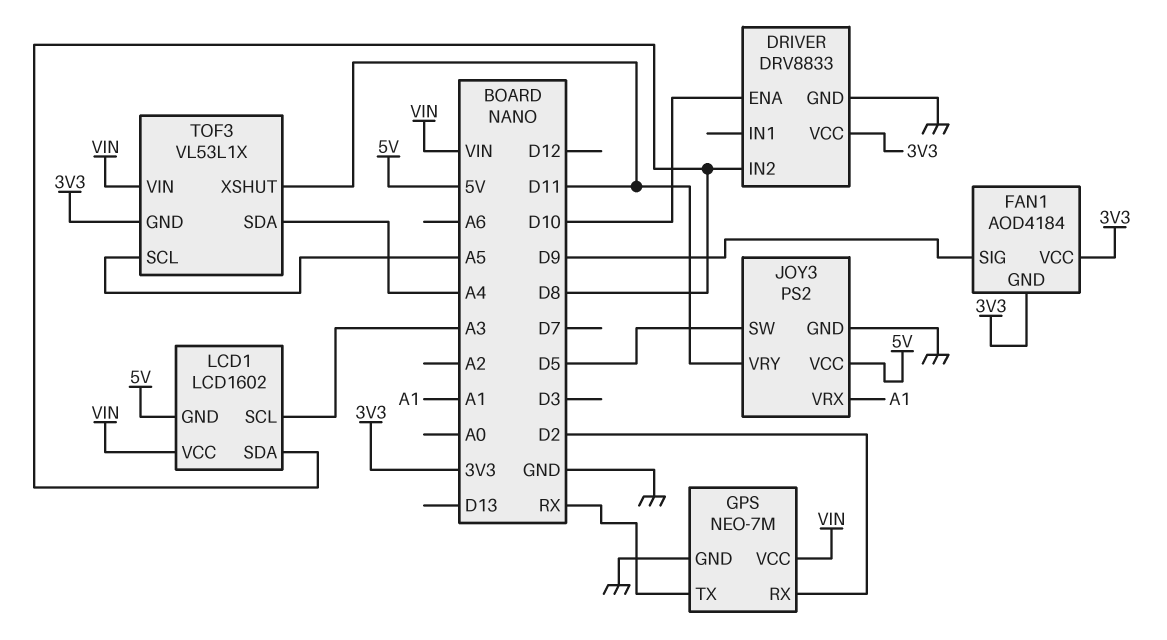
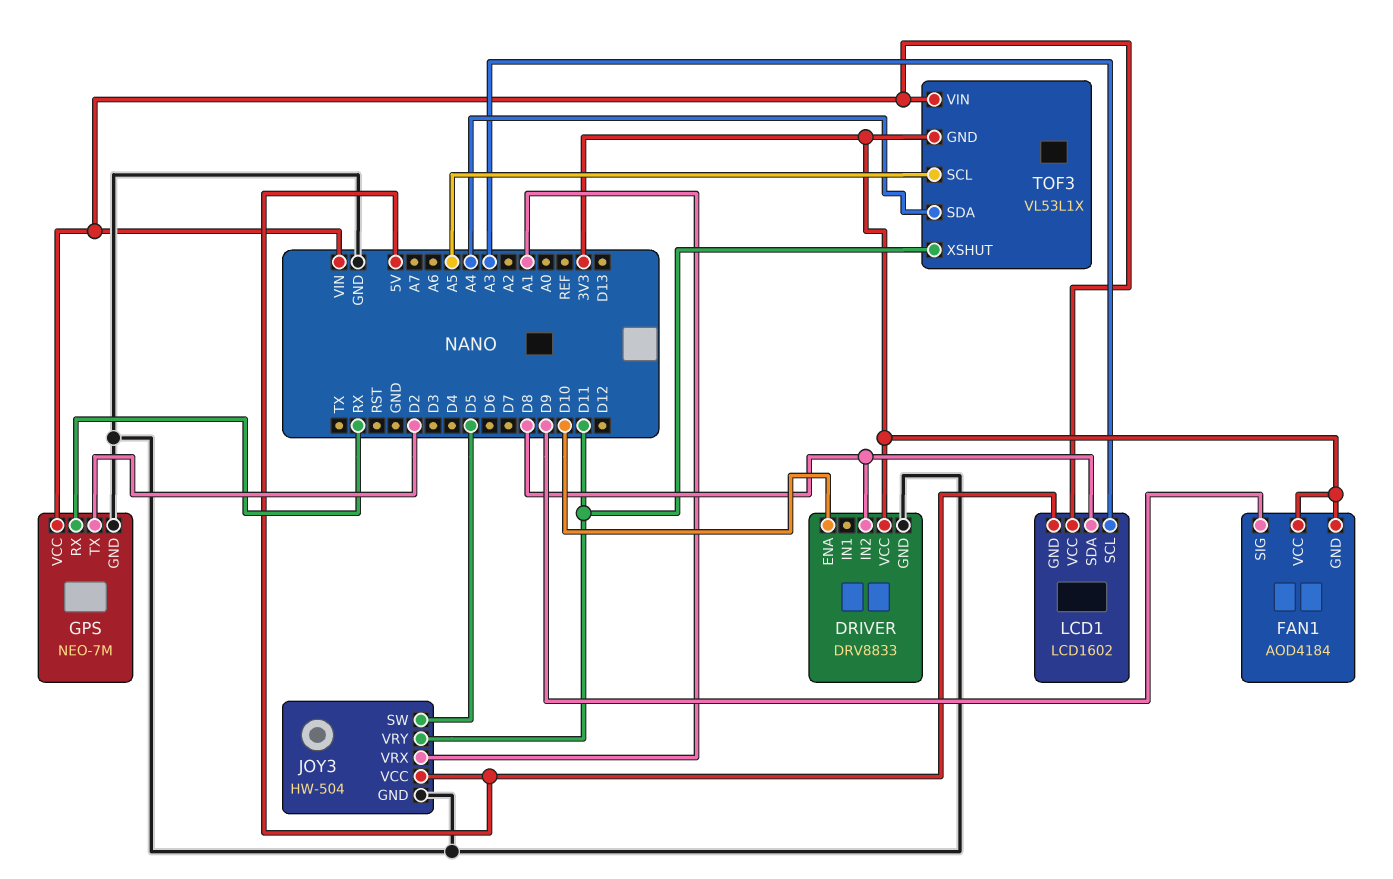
GPS pin RX: D2 -> RX
GPS pin TX: RX -> D2
JOY3: PS2 -> HW-504

